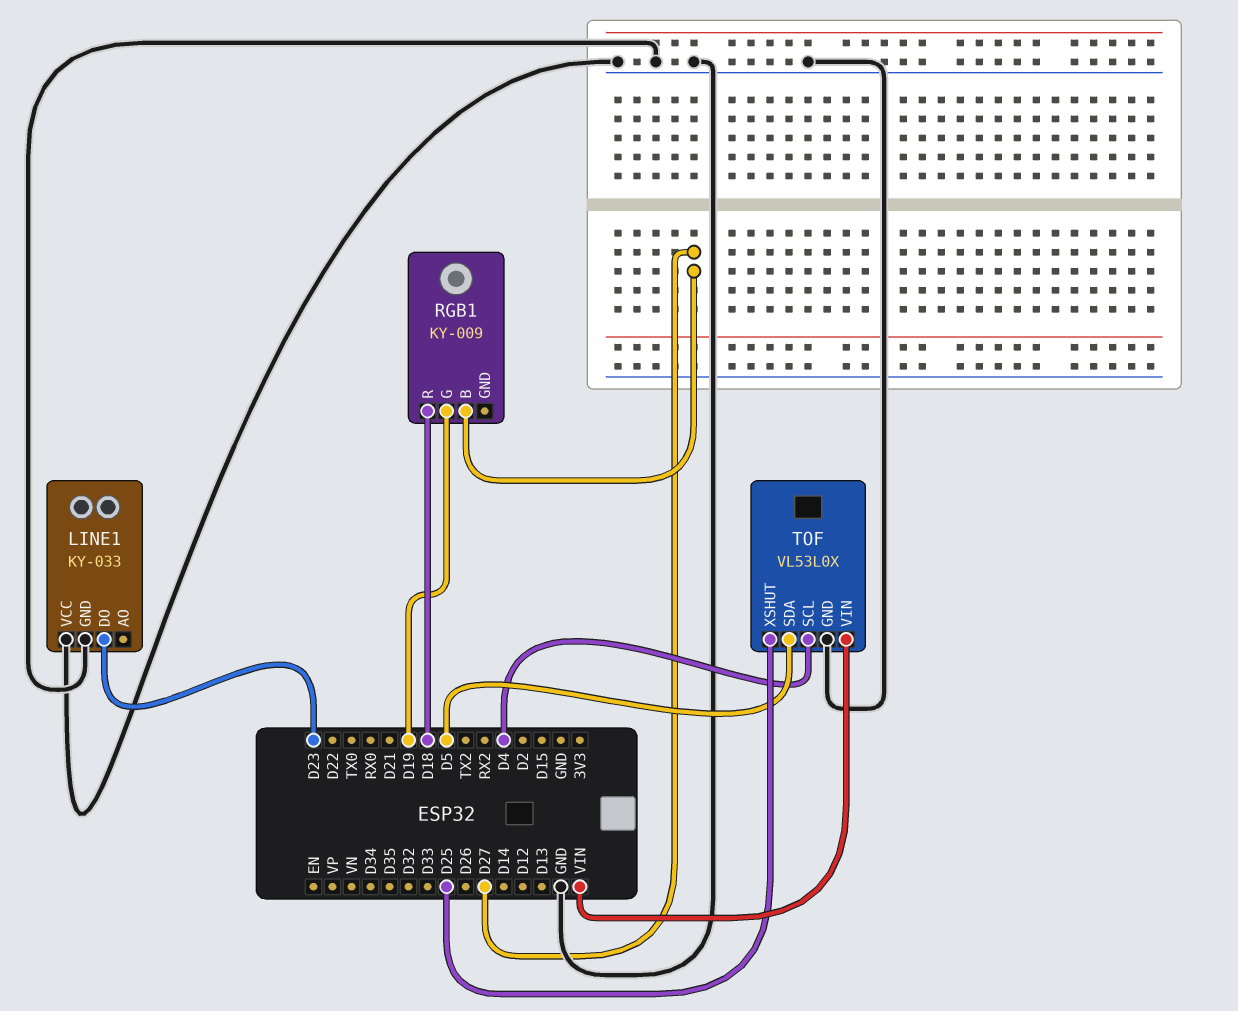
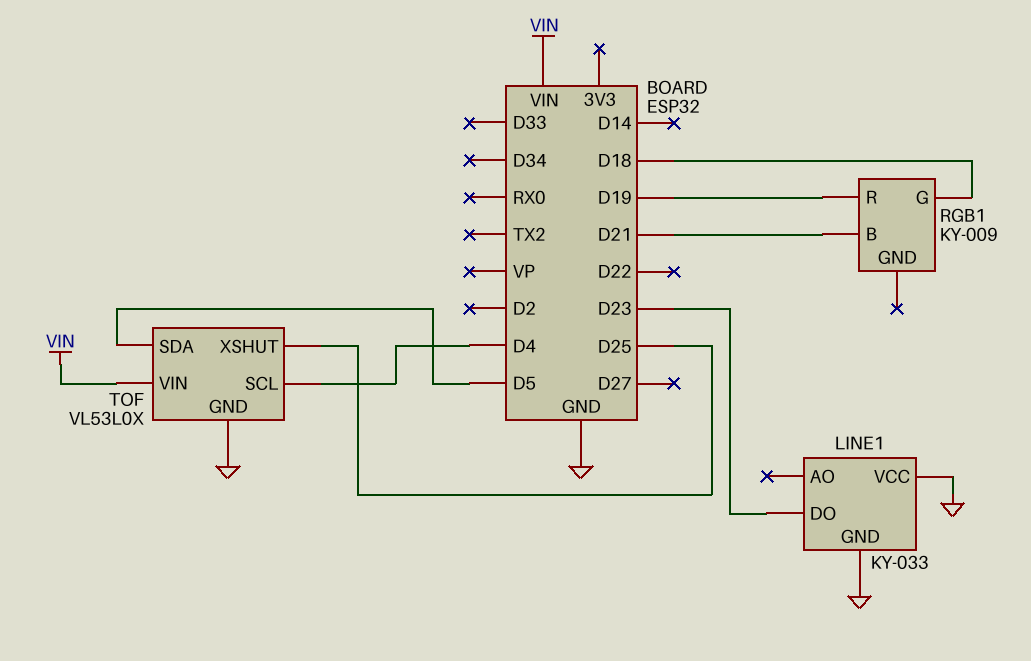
RGB1 pin B: D27 -> D21
RGB1 pin G: D19 -> D18
RGB1 pin R: D18 -> D19

